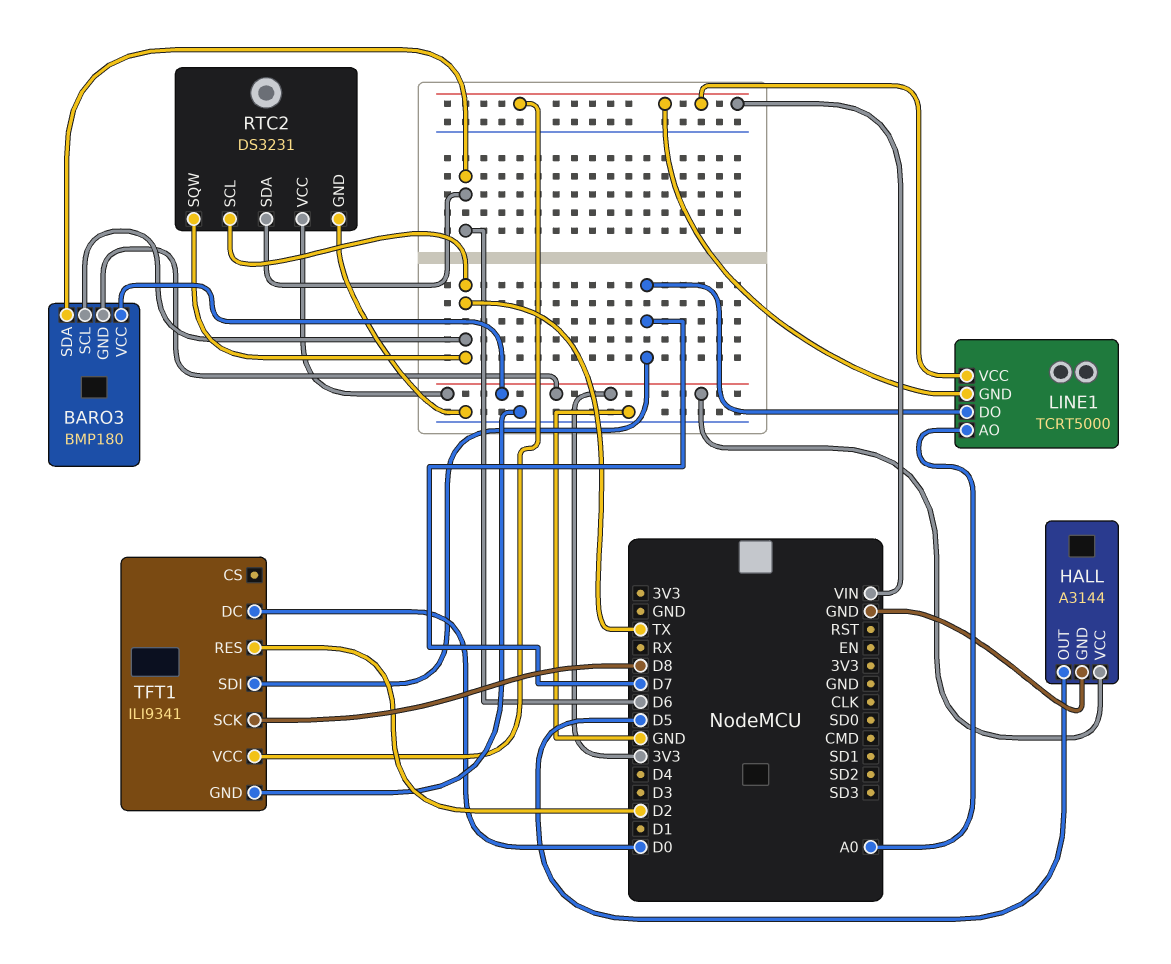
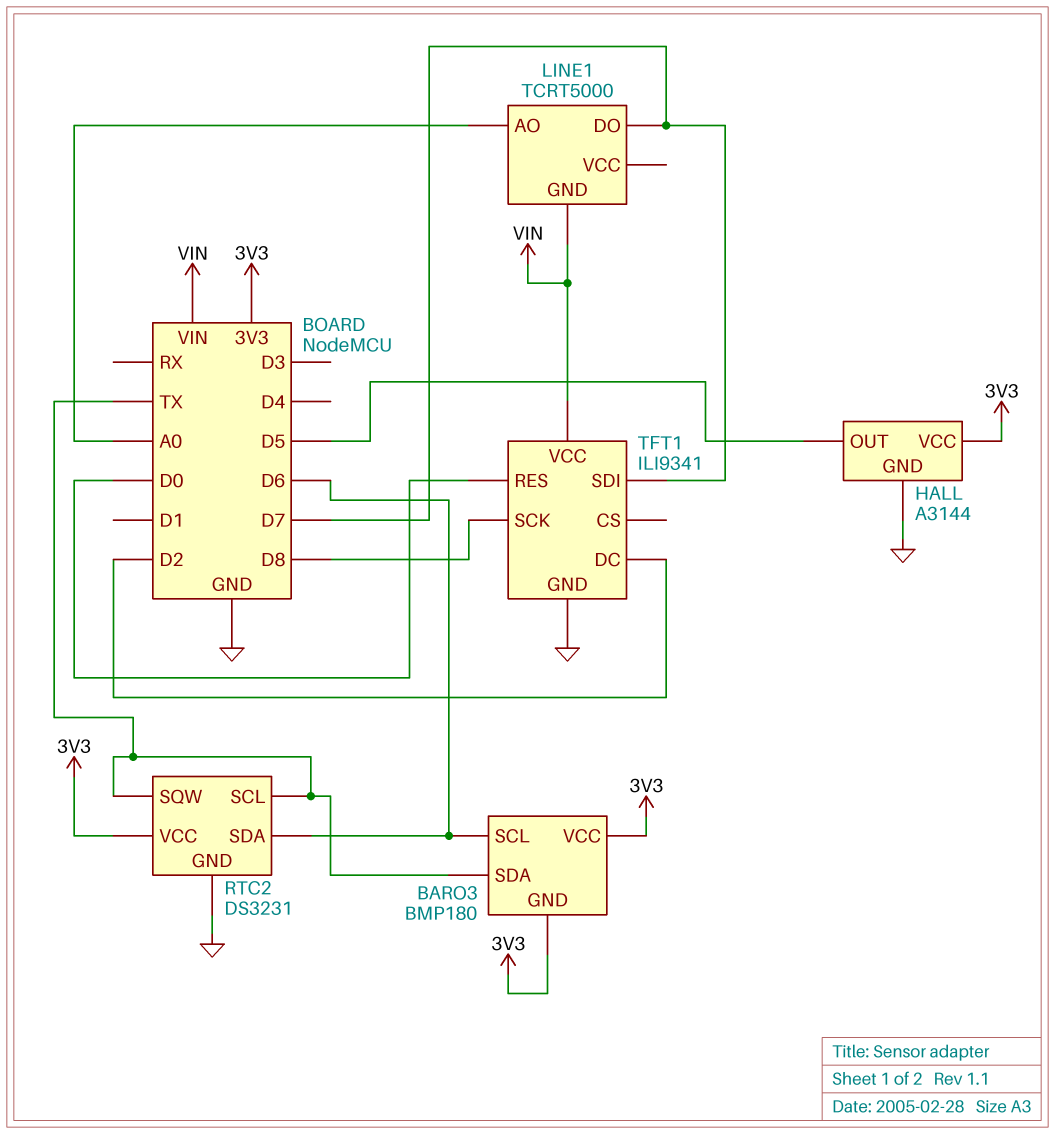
BARO3 pin SCL: TX -> D6
BARO3 pin SDA: D6 -> TX
LINE1 pin VCC: VIN -> none
TFT1 pin DC: D0 -> D2
TFT1 pin RES: D2 -> D0

